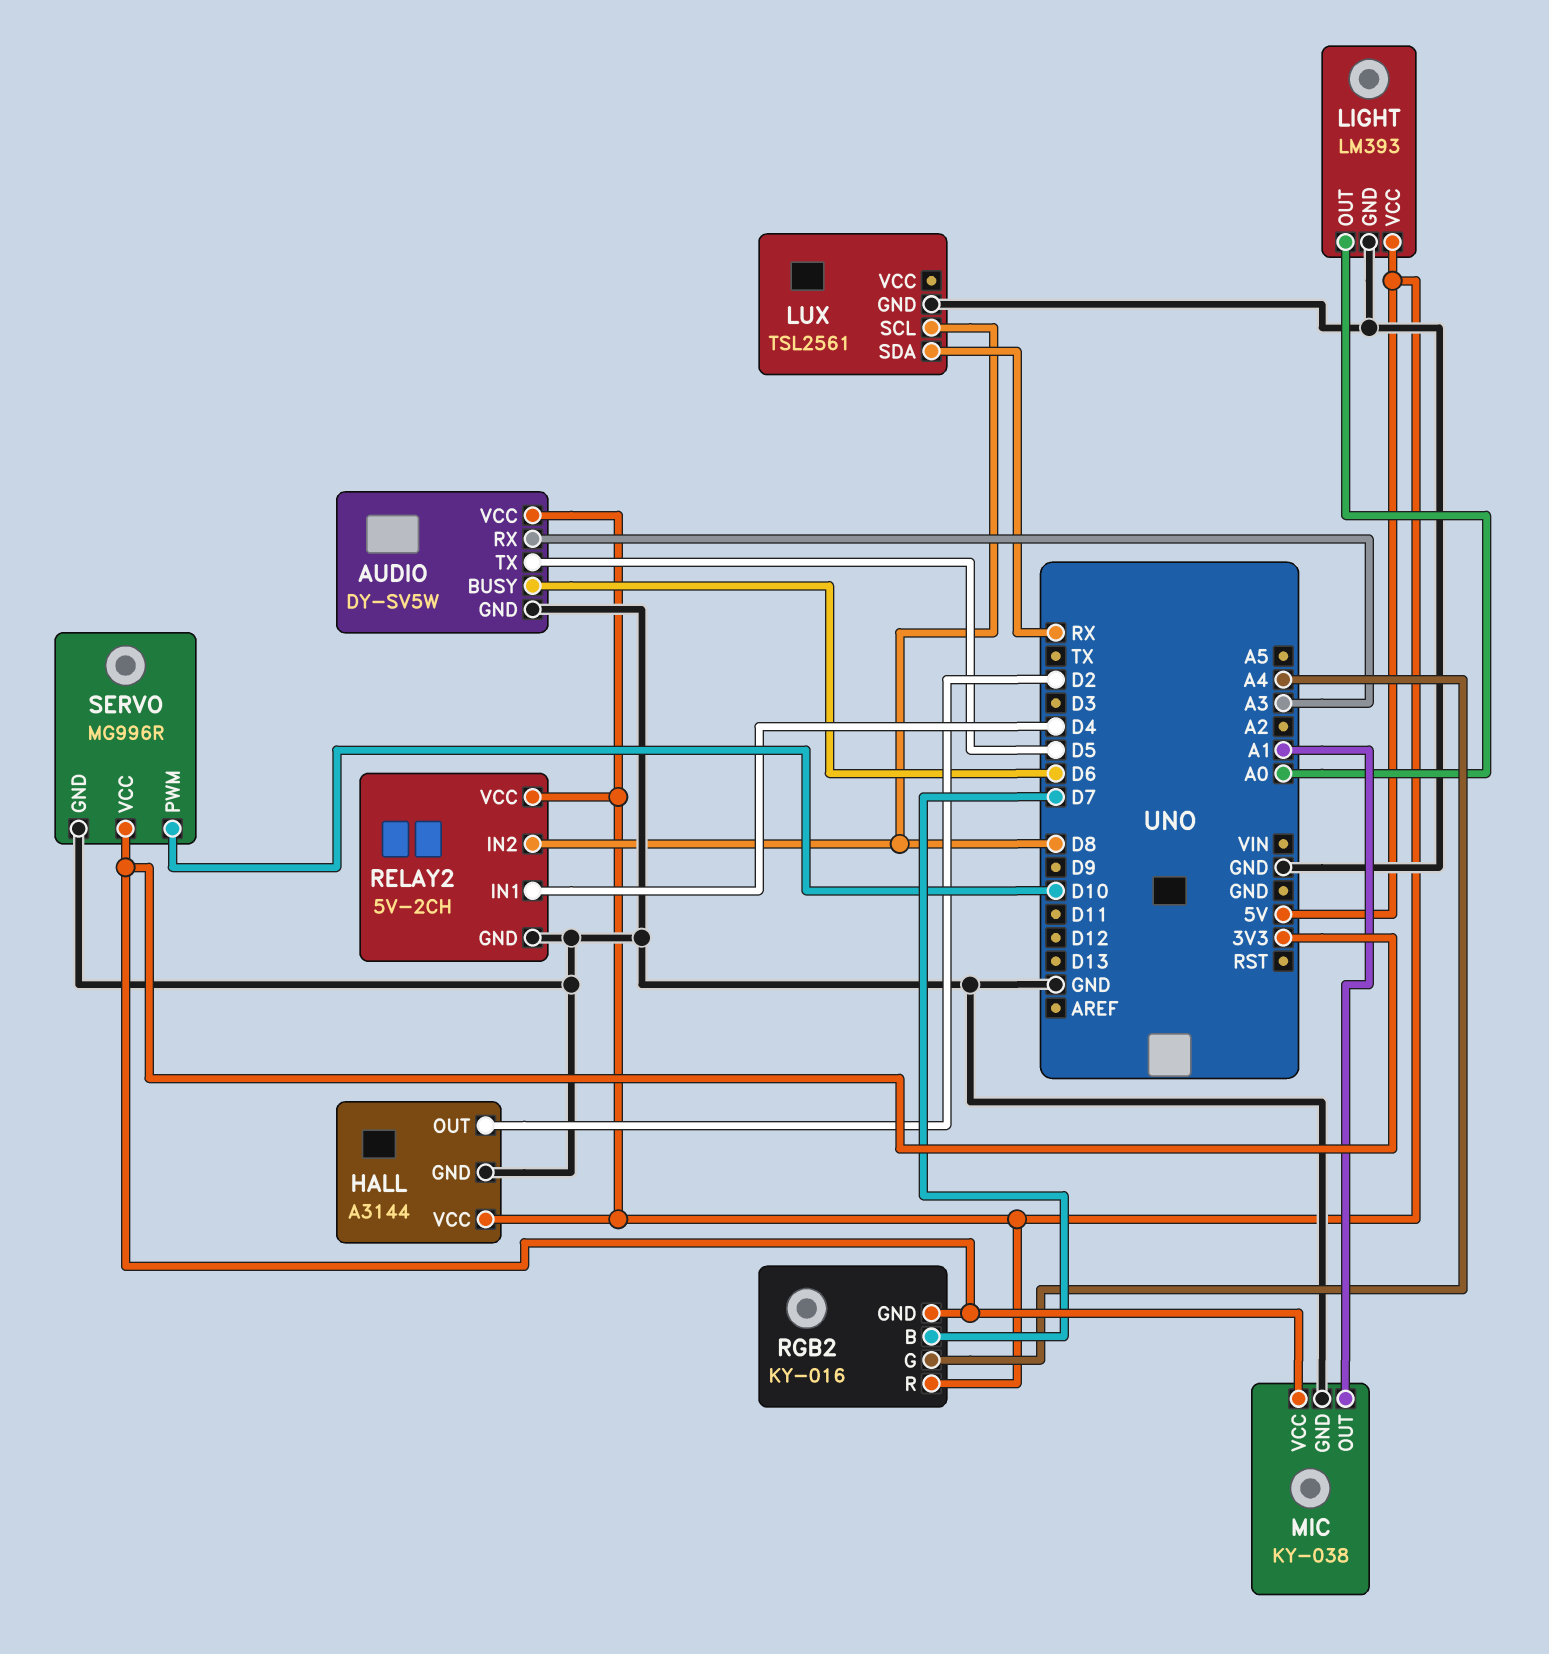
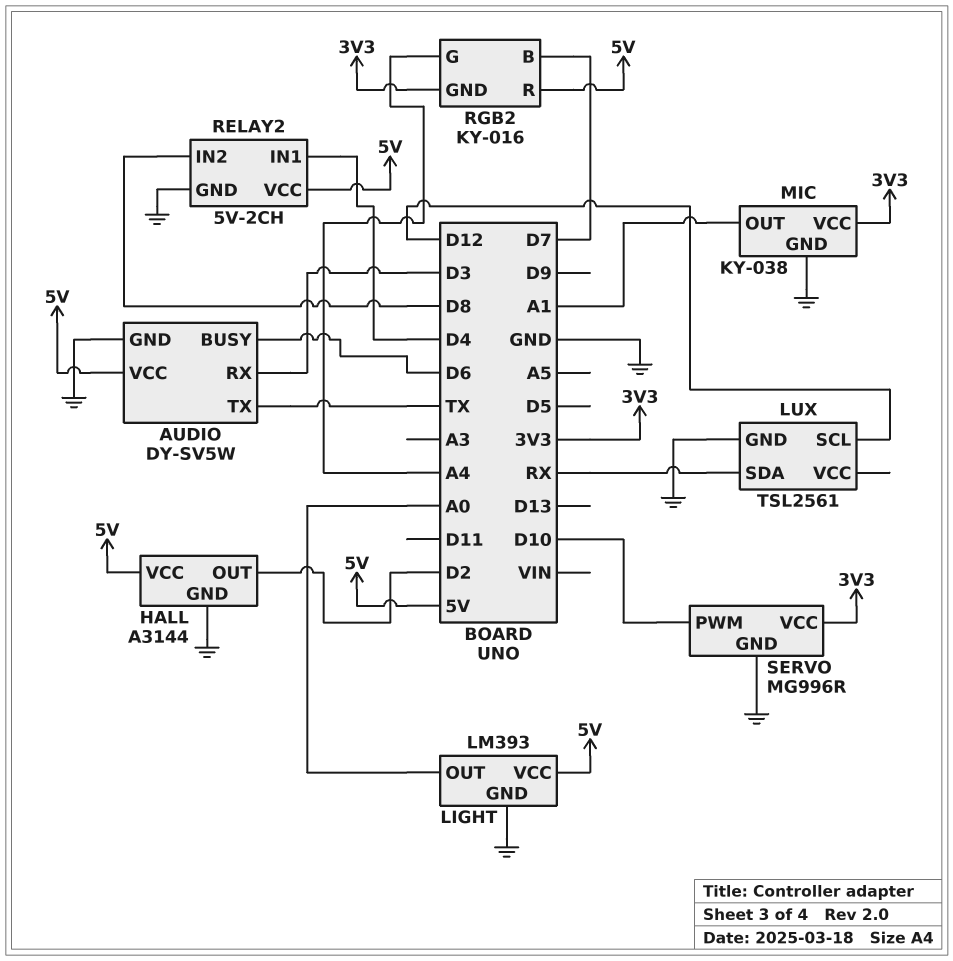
AUDIO pin RX: A3 -> D3
AUDIO pin TX: D5 -> TX
LUX pin SCL: D8 -> D12

